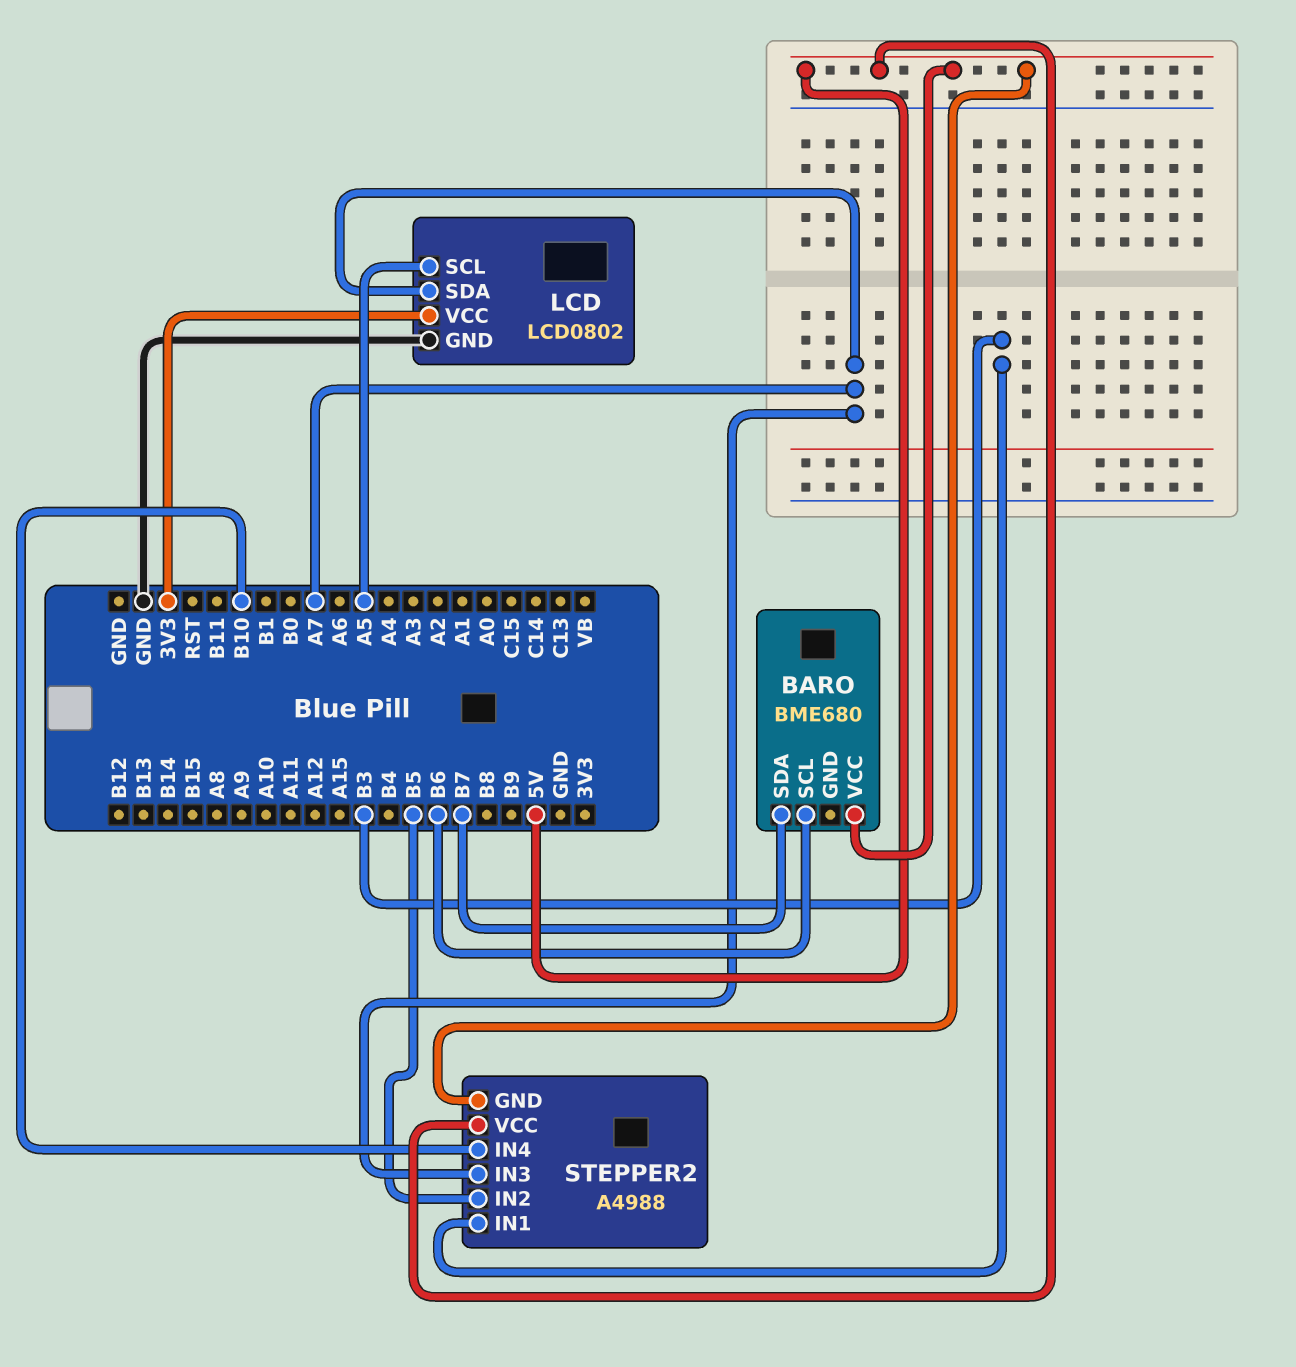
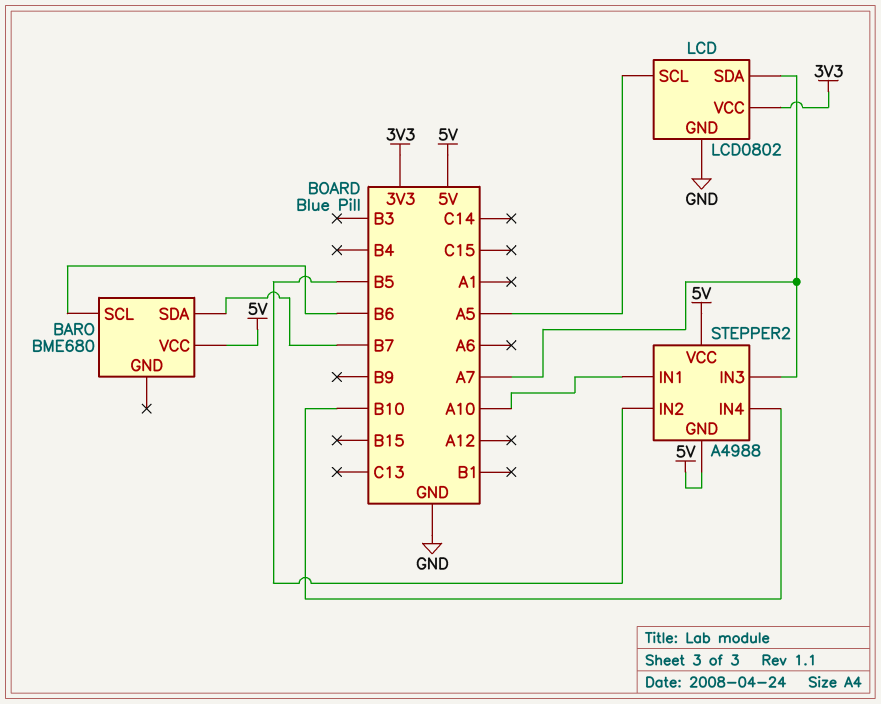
STEPPER2 pin IN1: B3 -> A10

